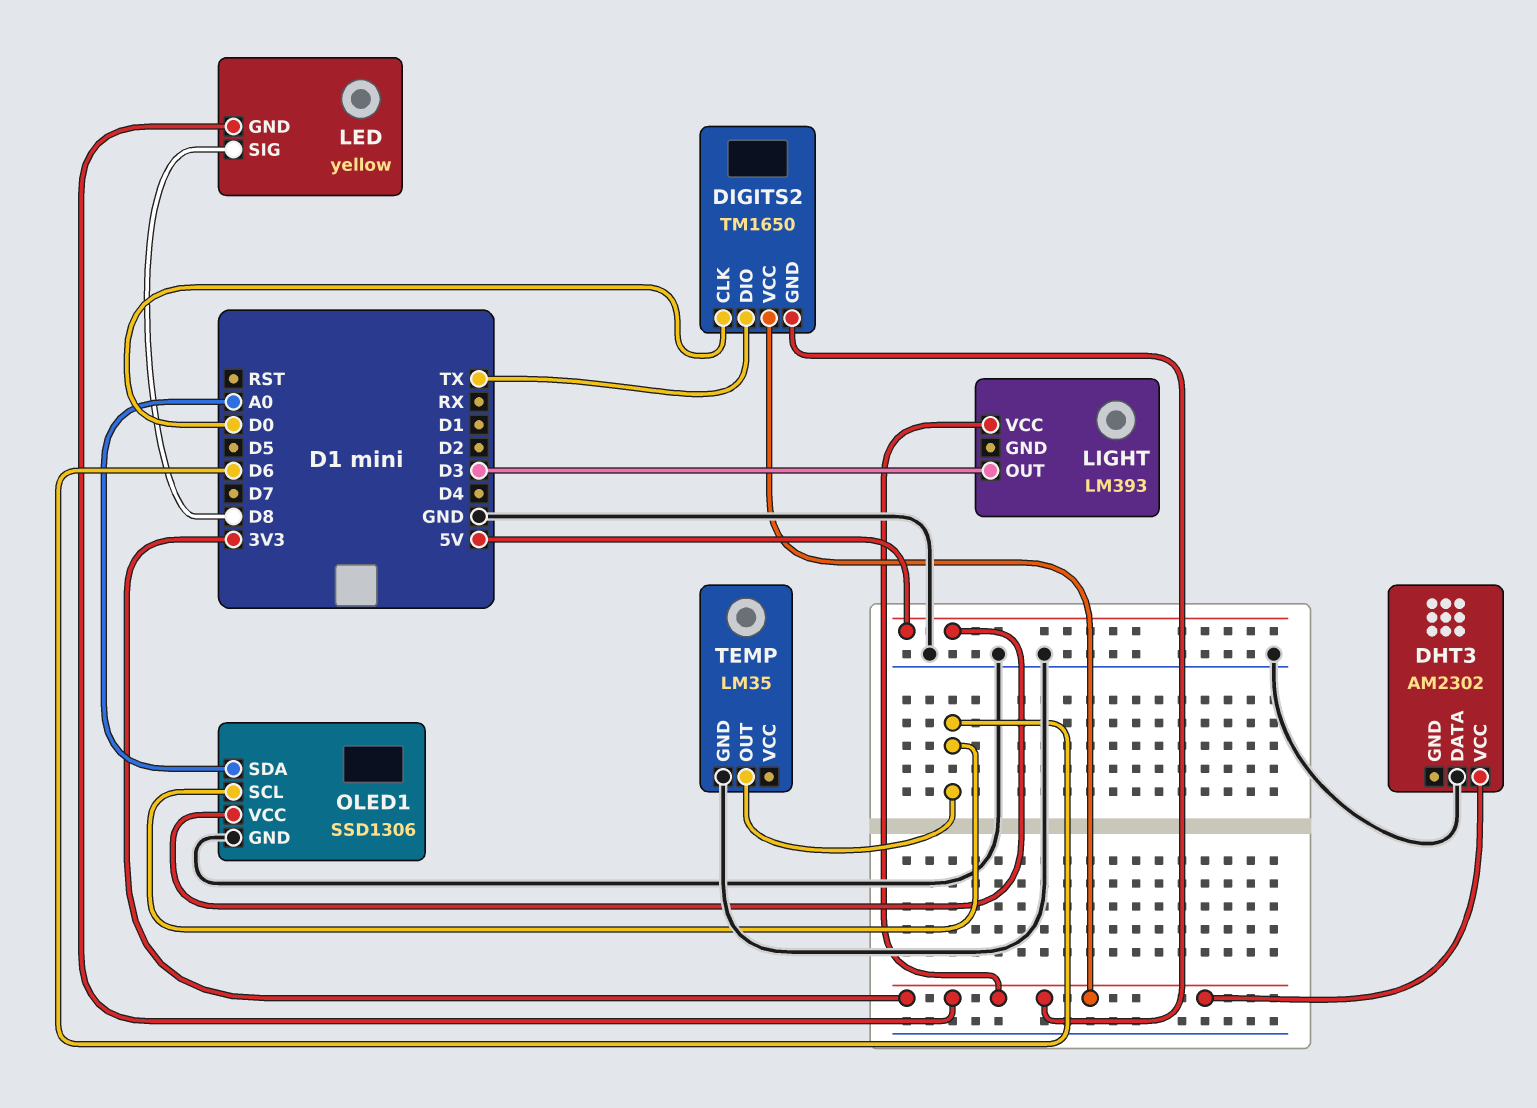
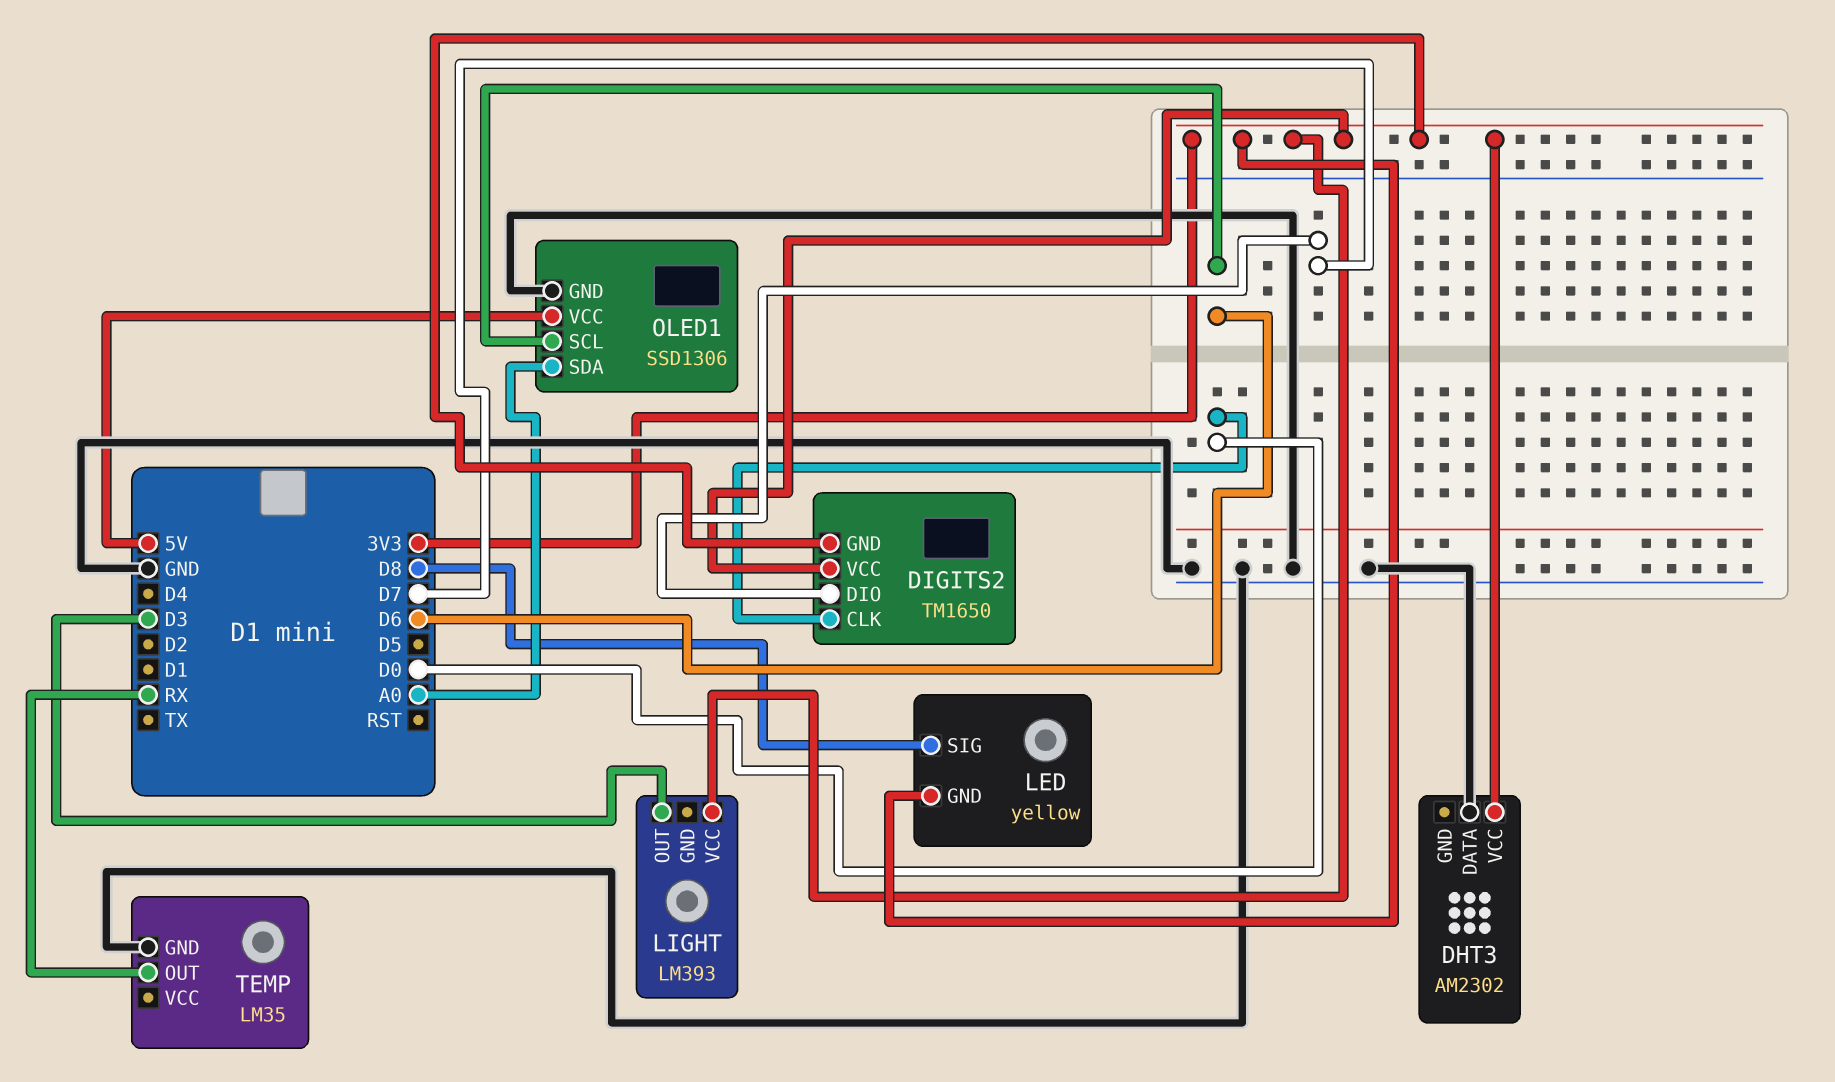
DIGITS2 pin DIO: TX -> D7
TEMP pin OUT: D6 -> RX

